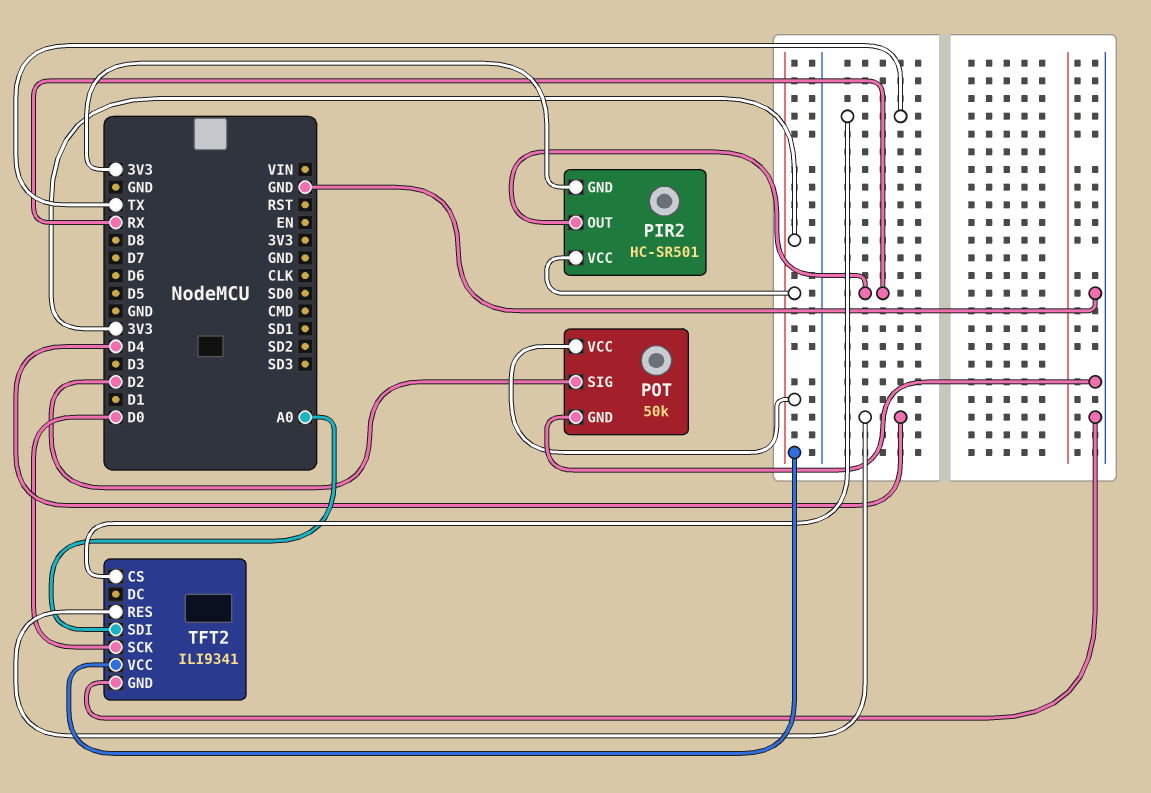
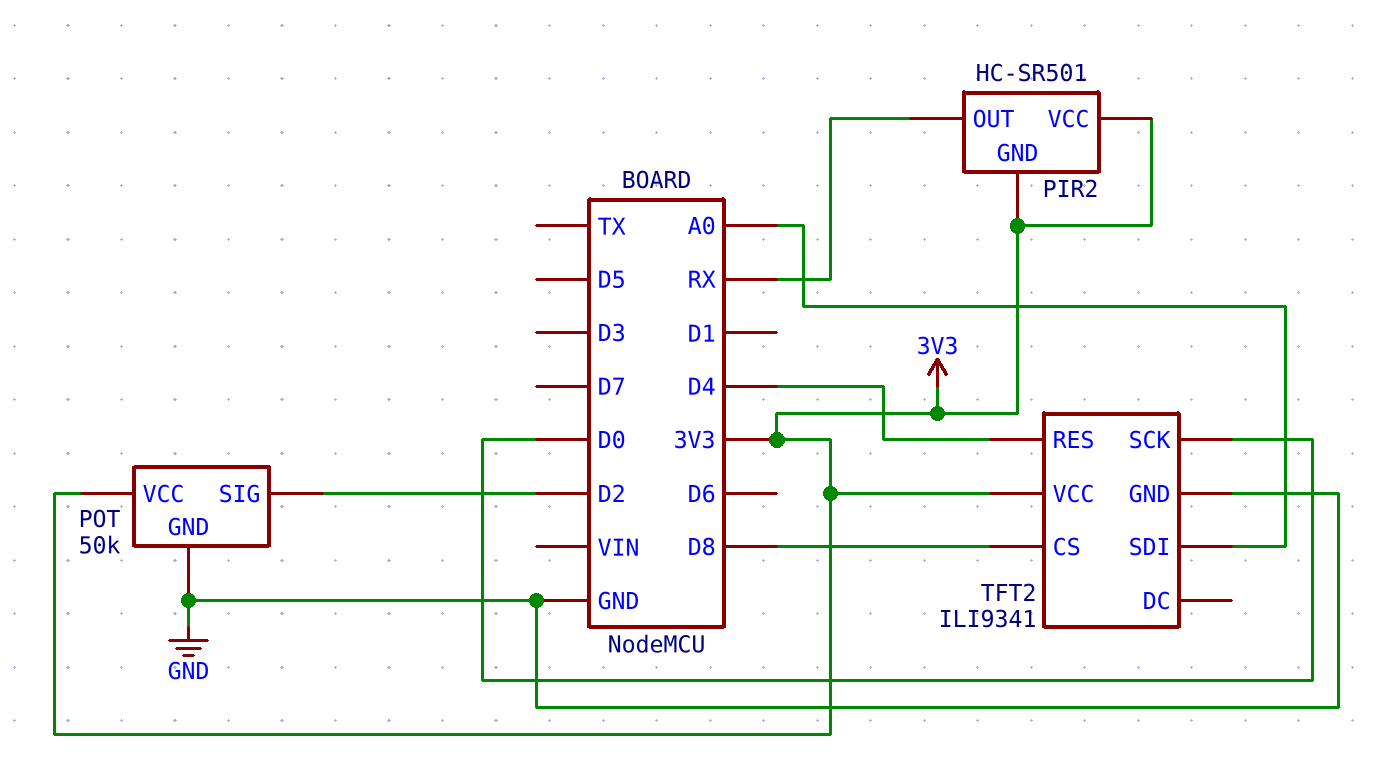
TFT2 pin CS: TX -> D8

